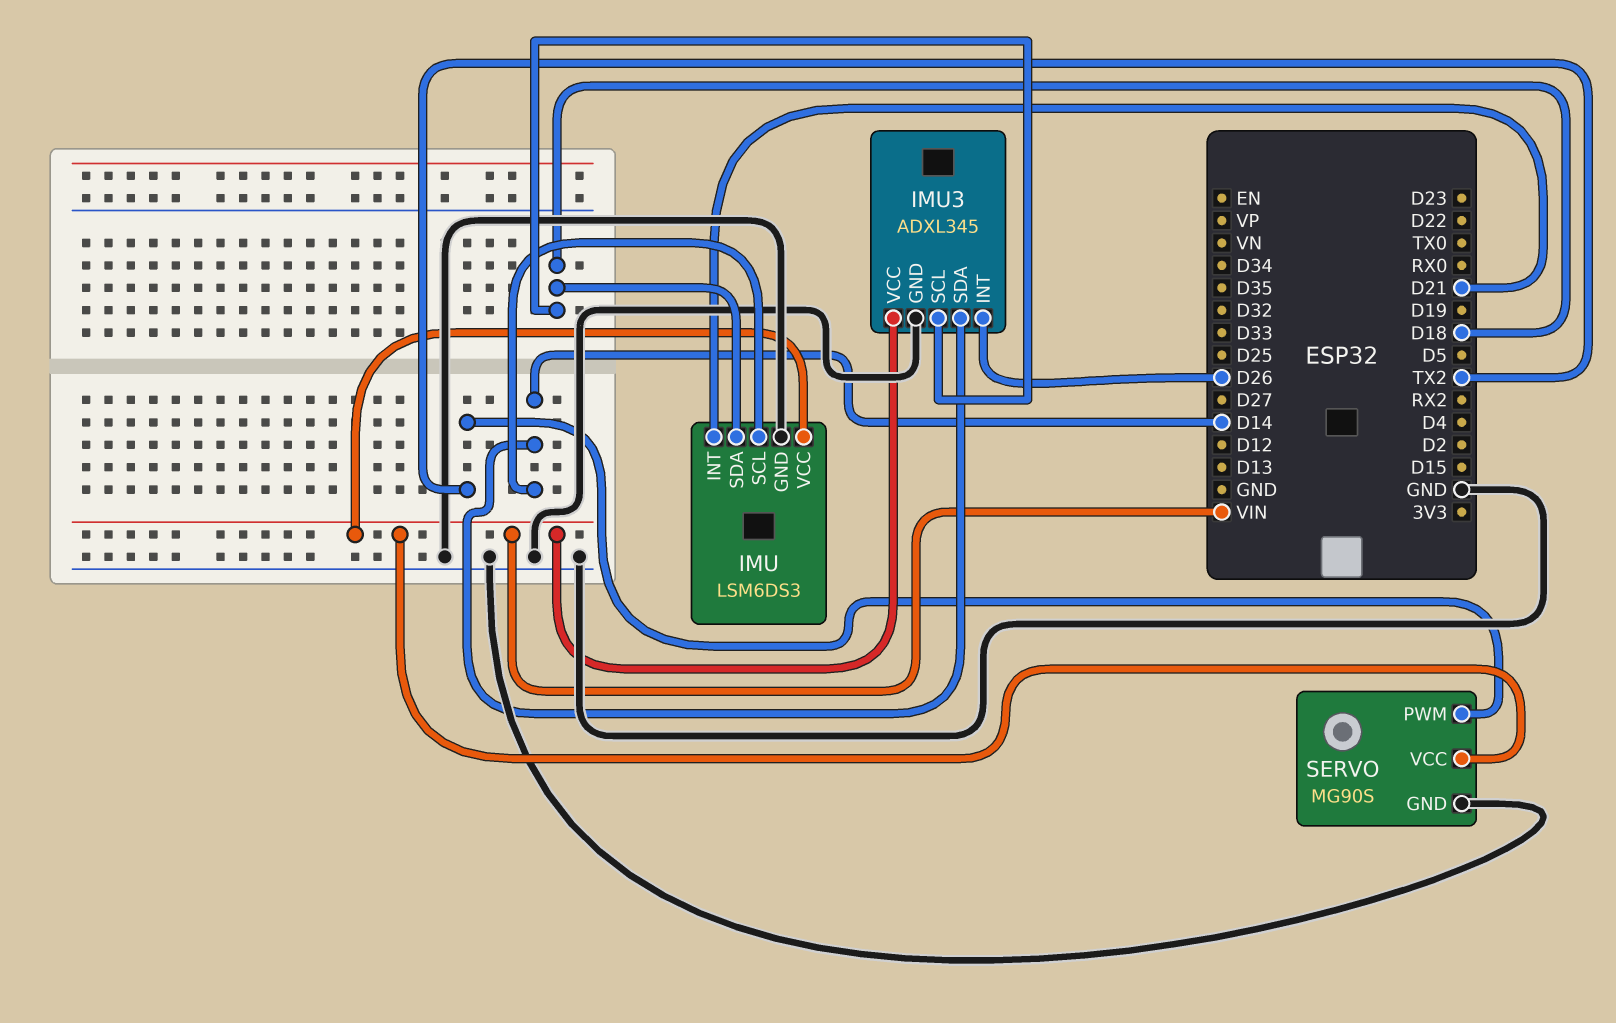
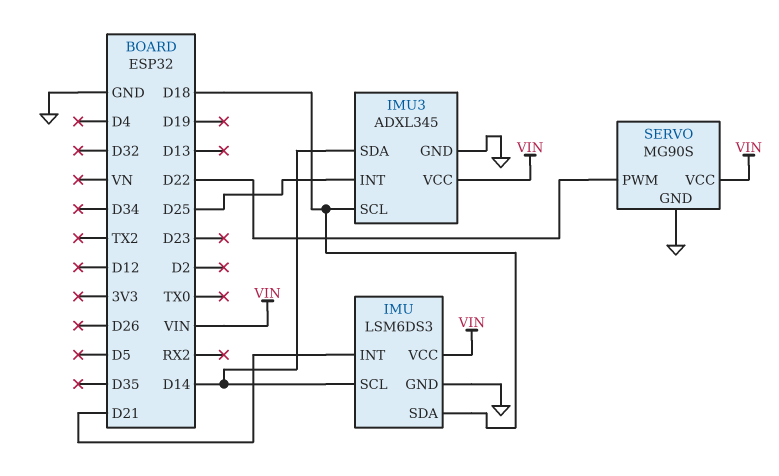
IMU3 pin INT: D26 -> D25
SERVO pin PWM: TX2 -> D22

